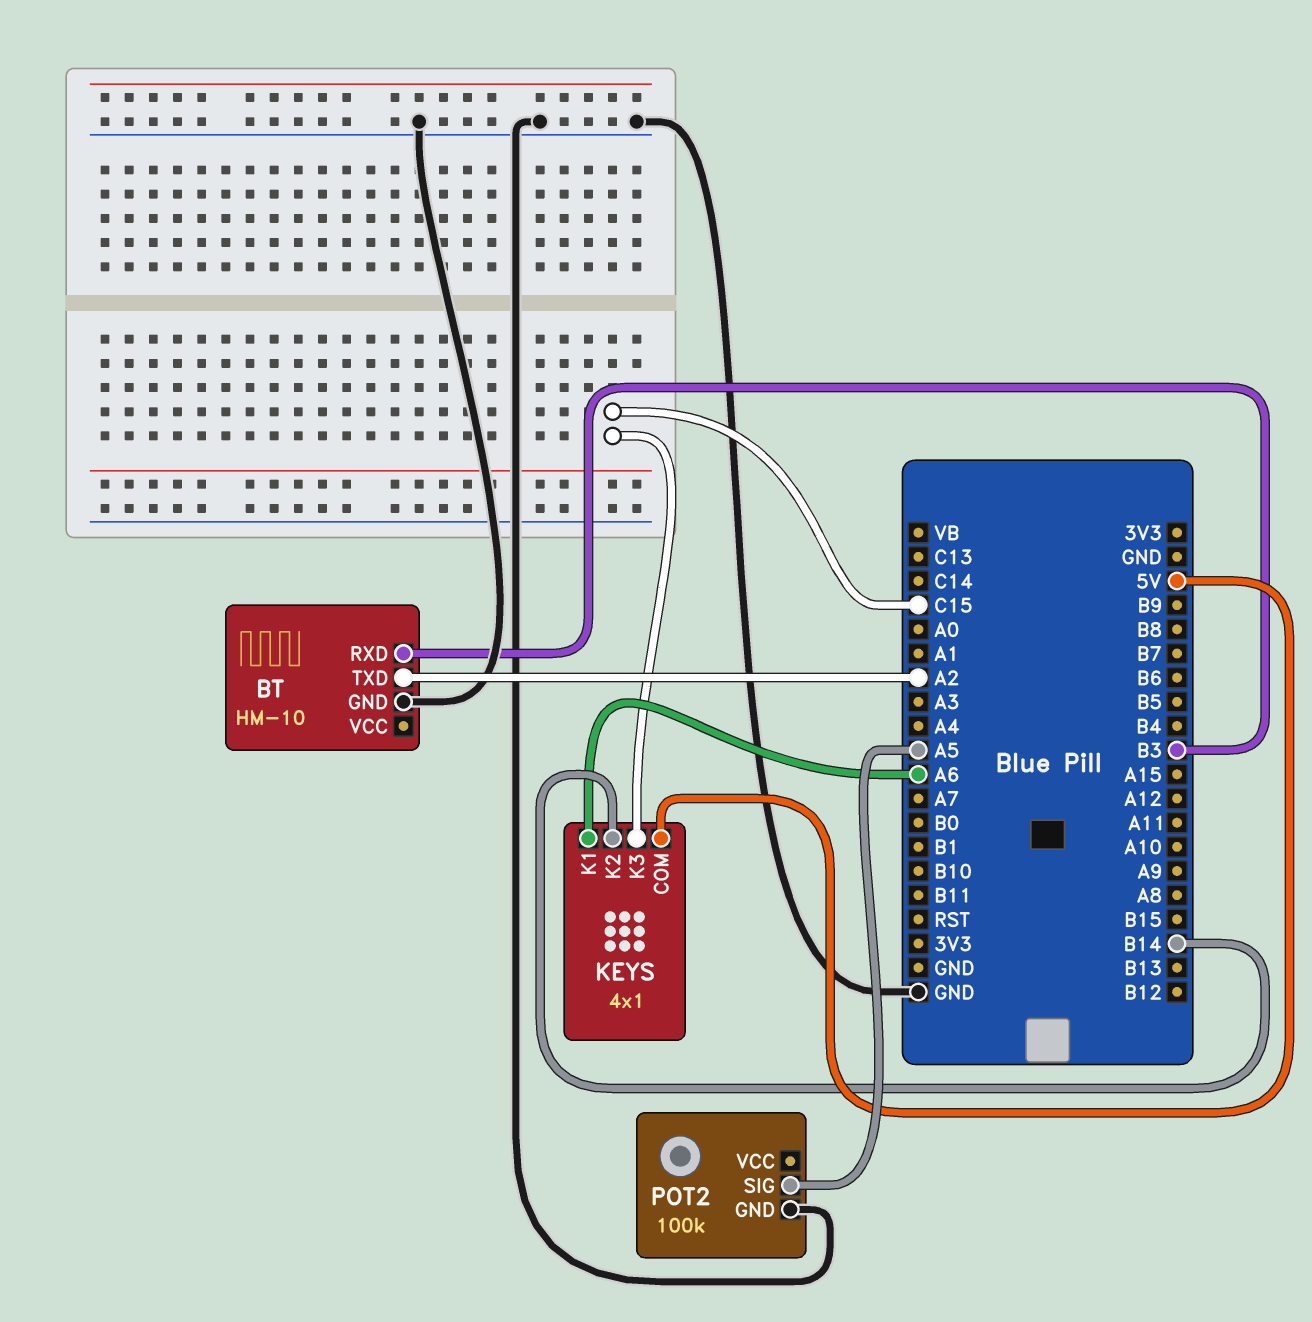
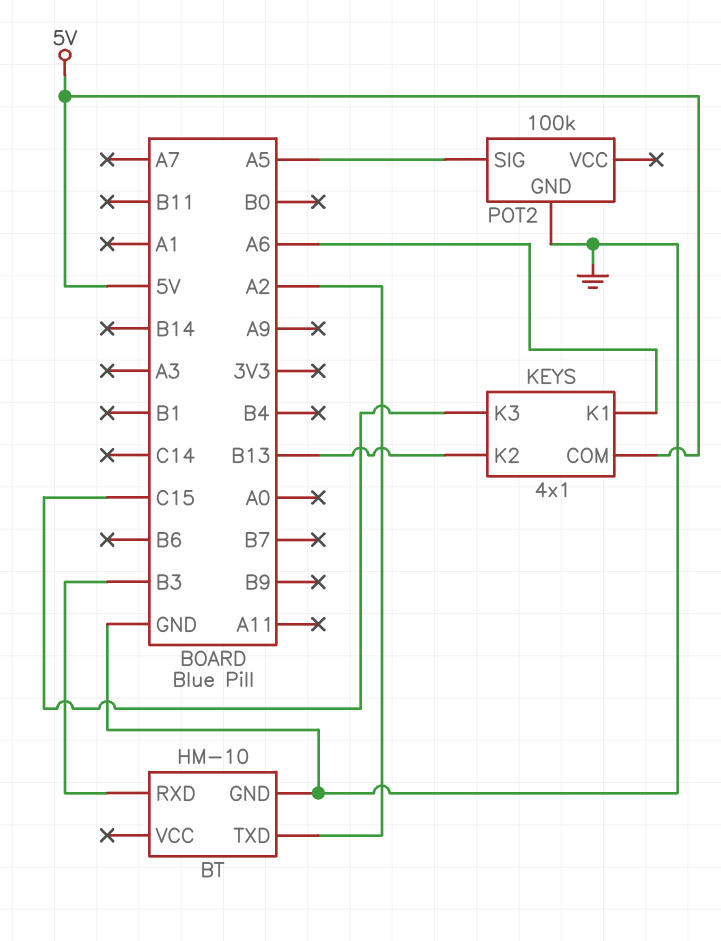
KEYS pin K2: B14 -> B13

